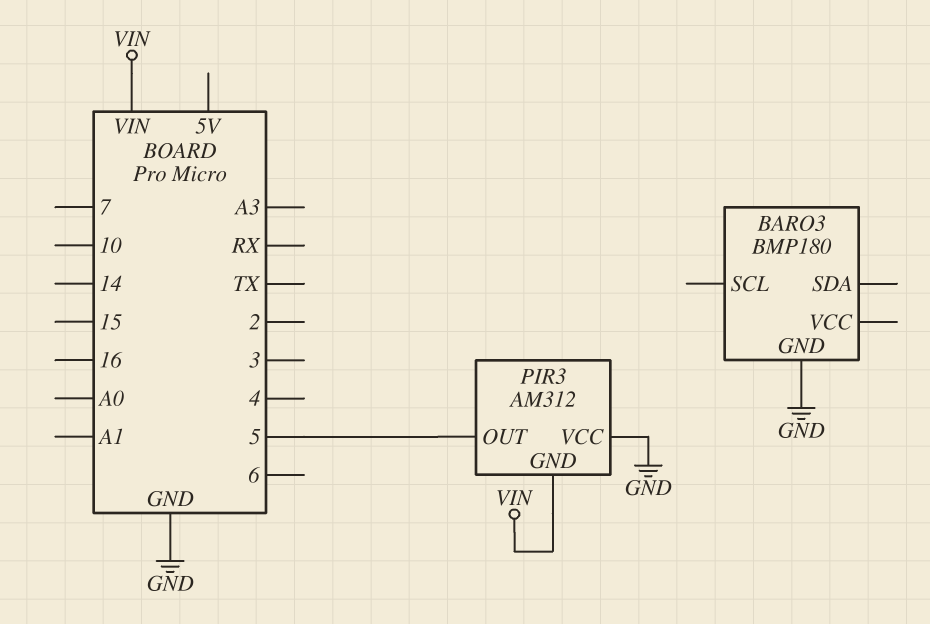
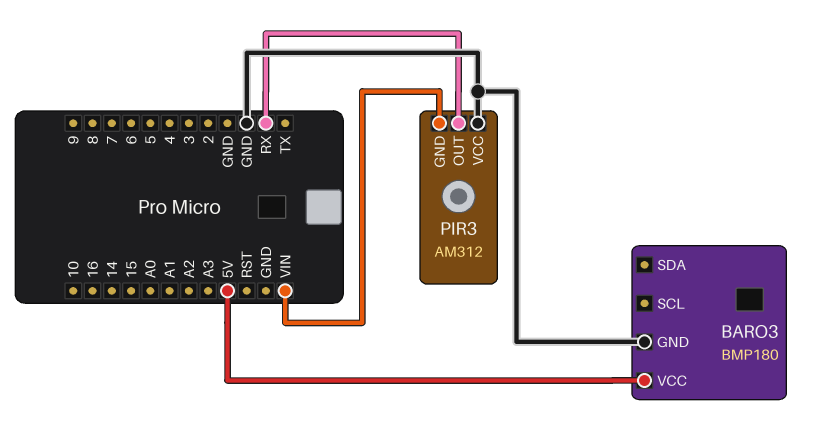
BARO3 pin VCC: none -> 5V
PIR3 pin OUT: 5 -> RX

